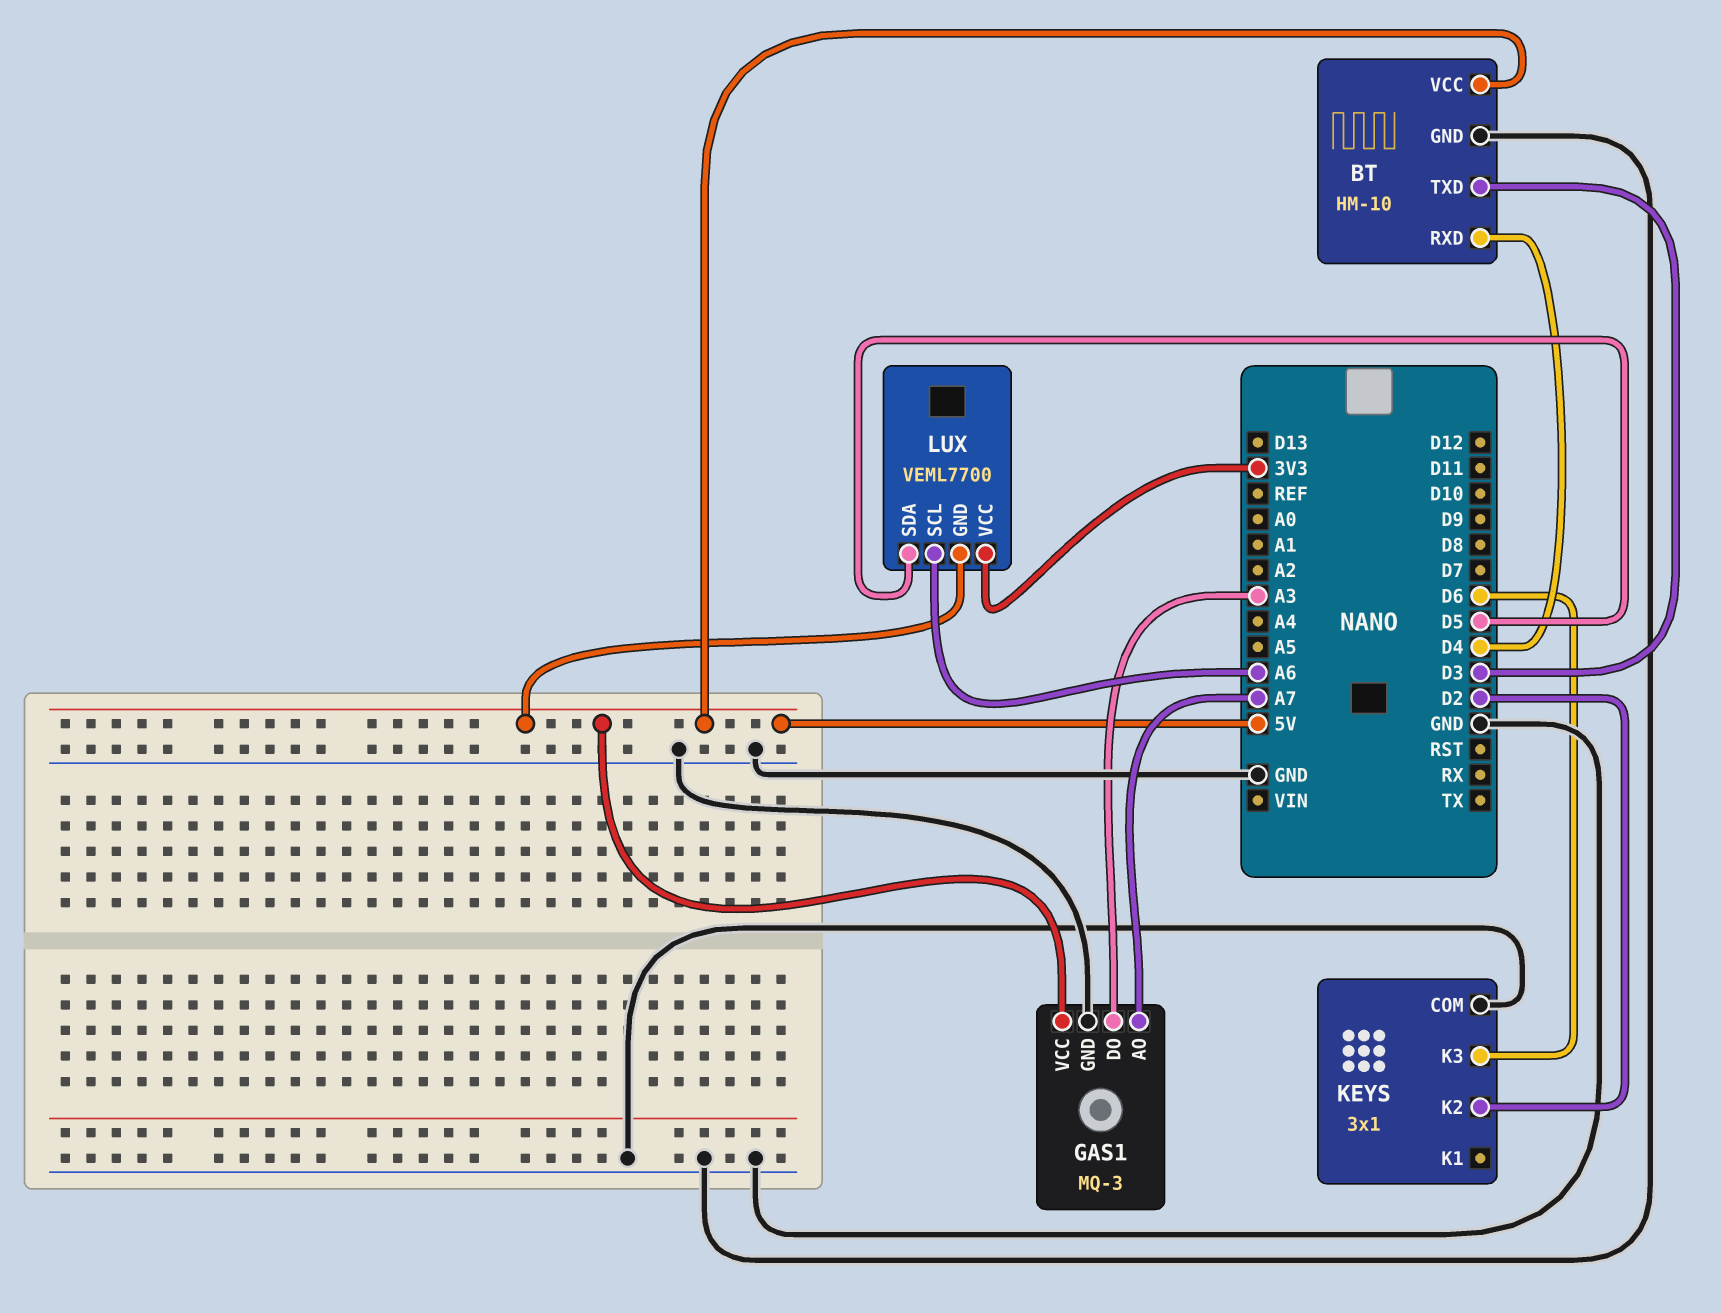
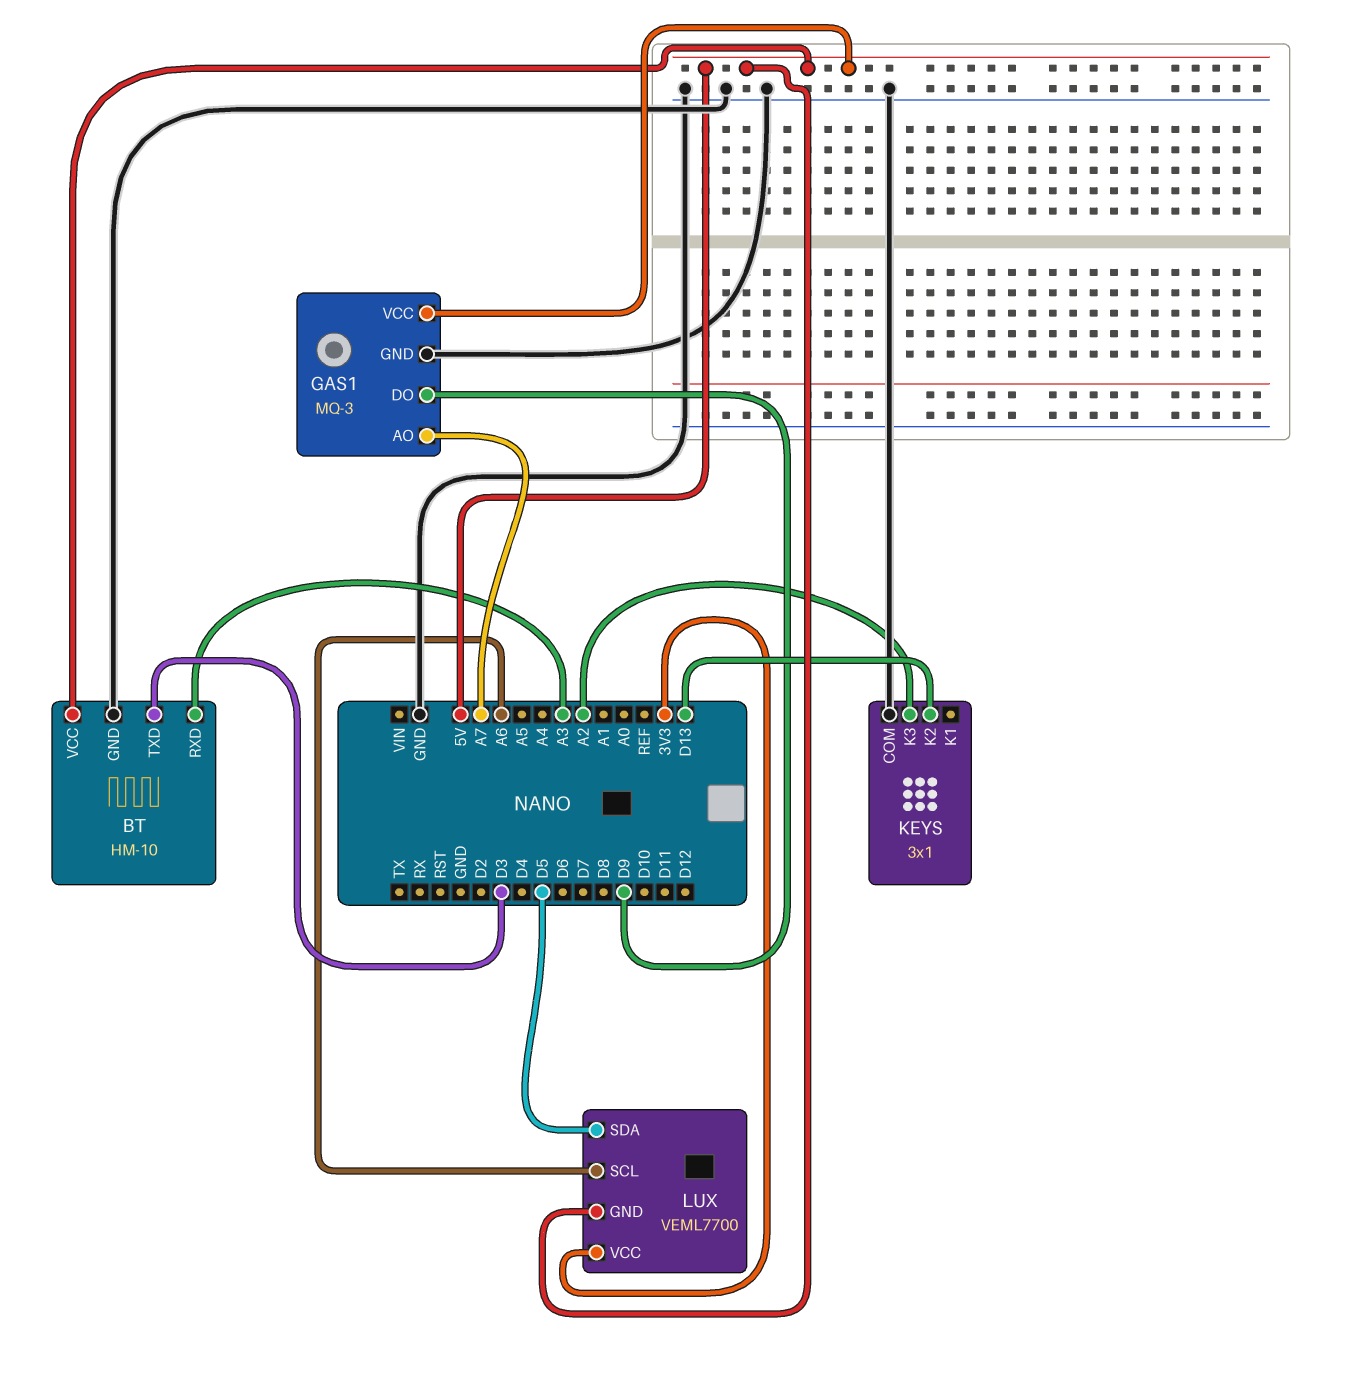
BT pin RXD: D4 -> A3
GAS1 pin DO: A3 -> D9
KEYS pin K2: D2 -> D13
KEYS pin K3: D6 -> A2

